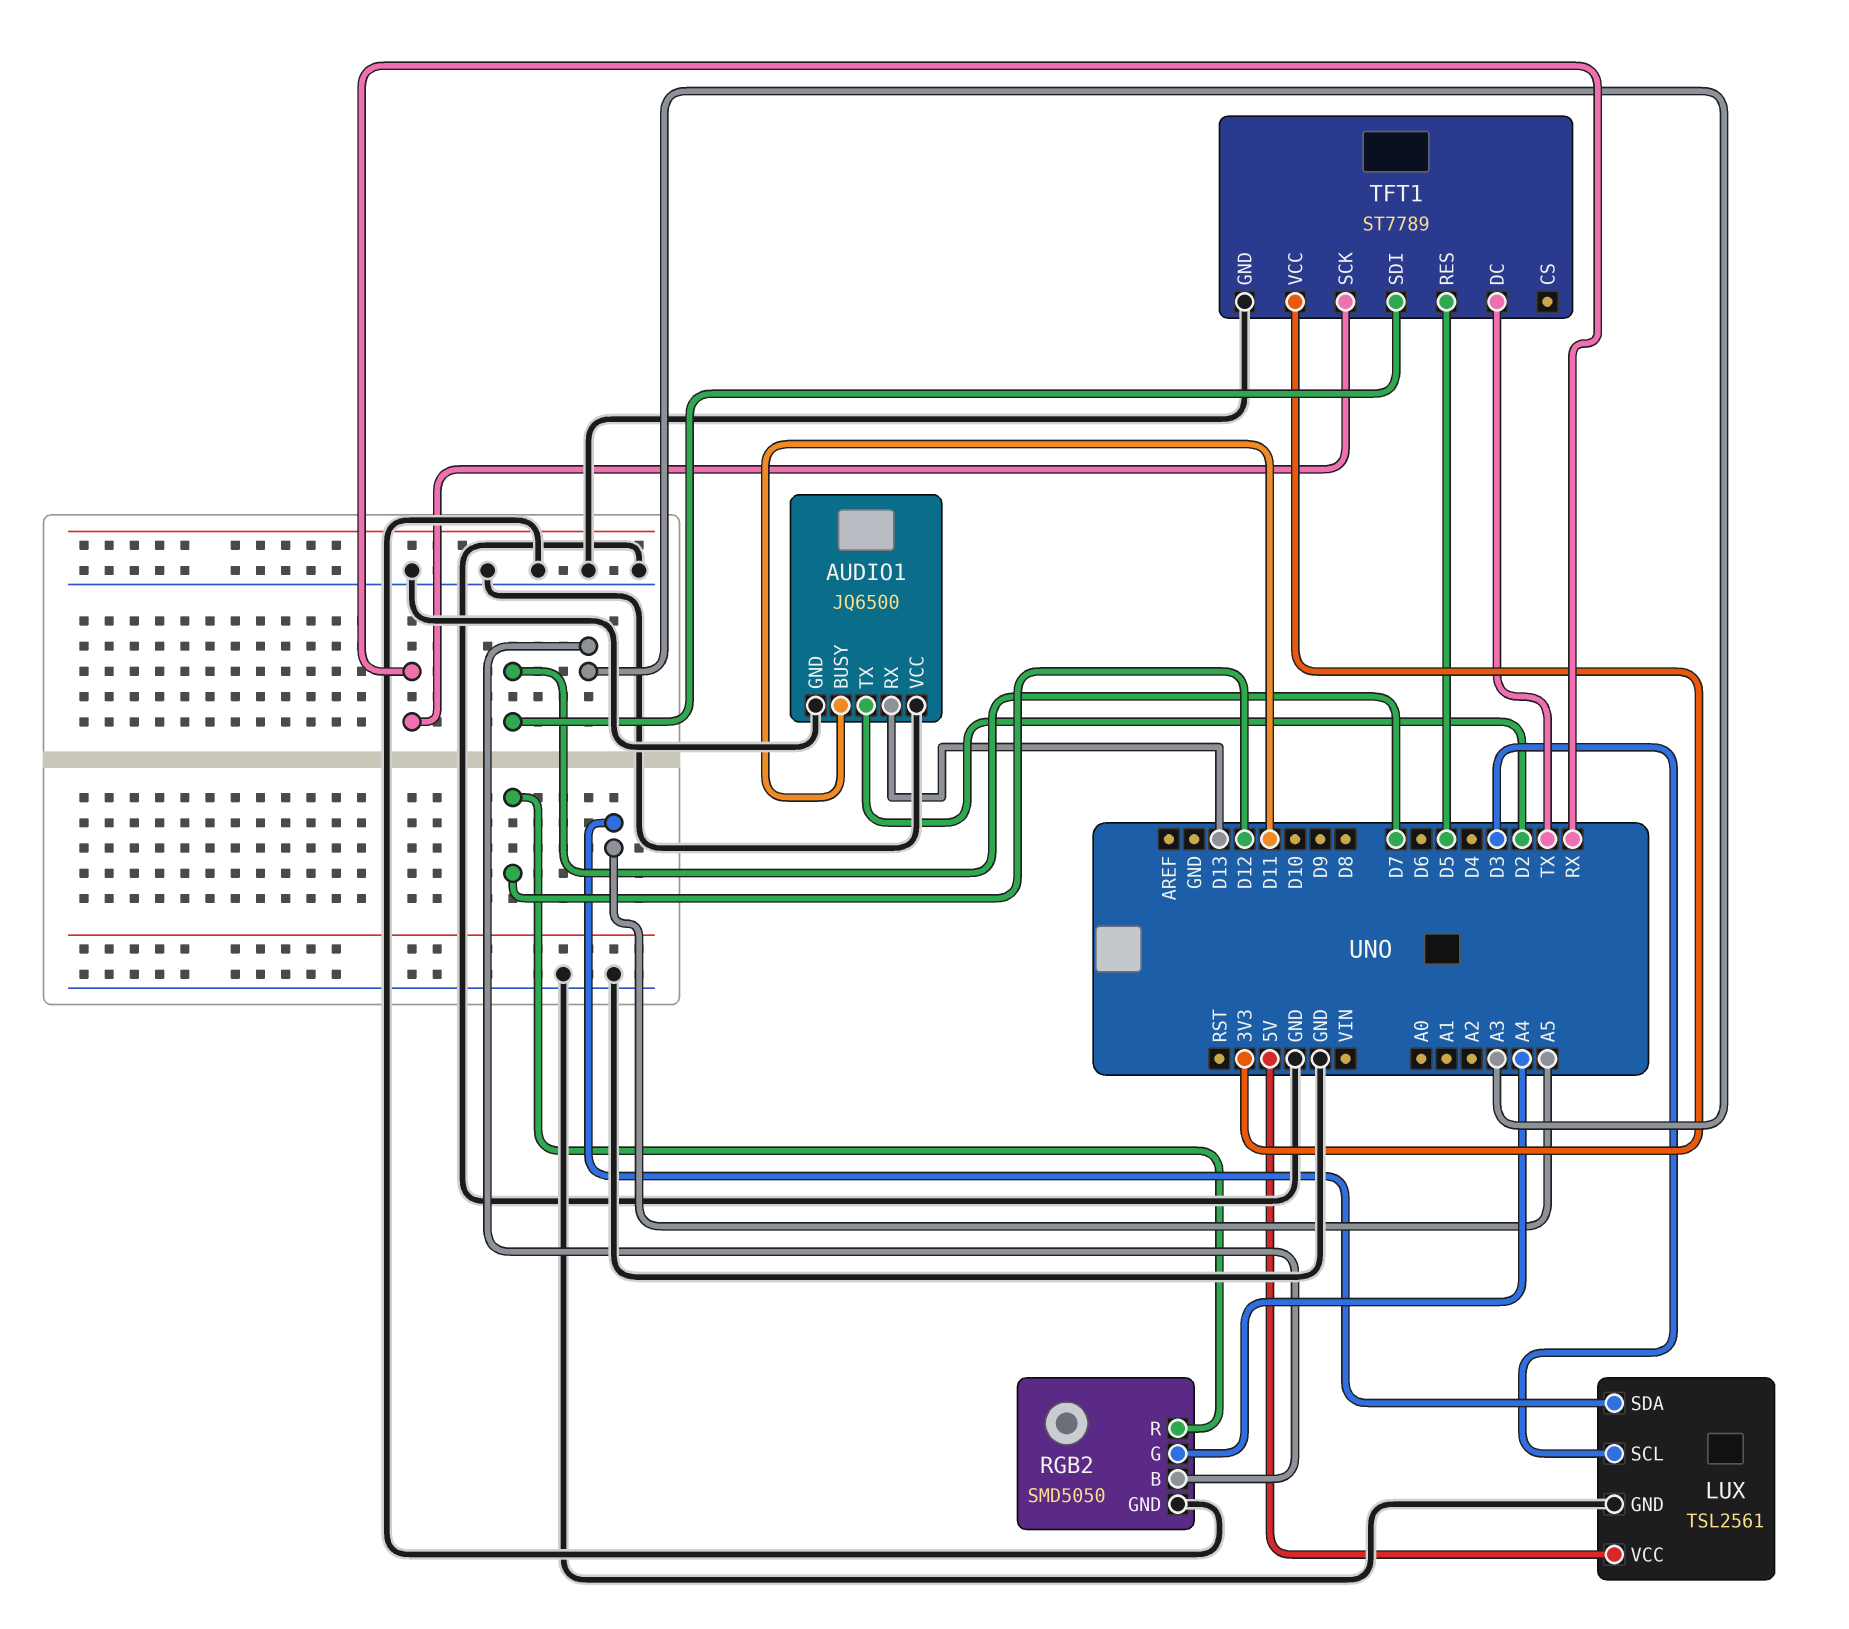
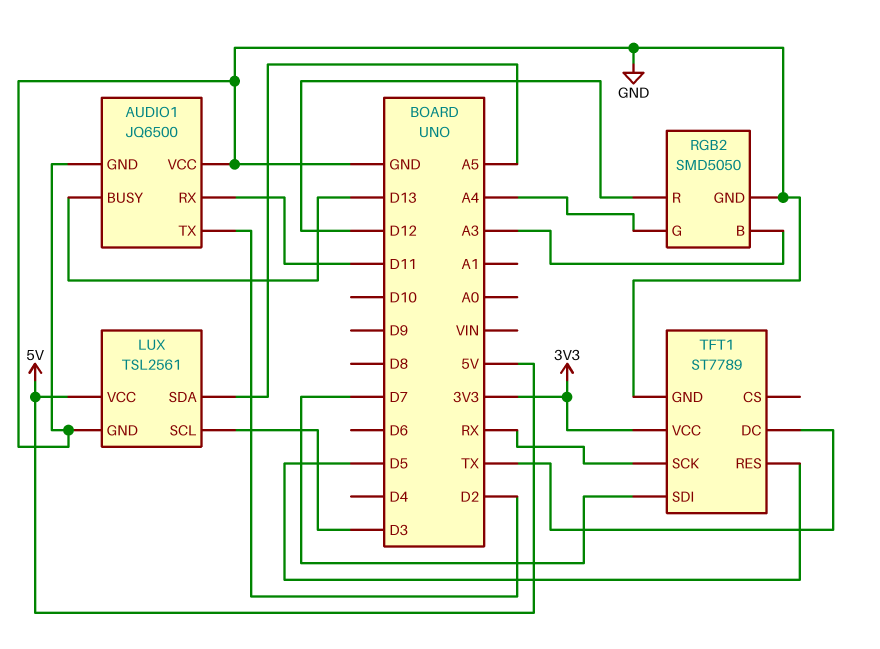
AUDIO1 pin BUSY: D11 -> D13
AUDIO1 pin RX: D13 -> D11

